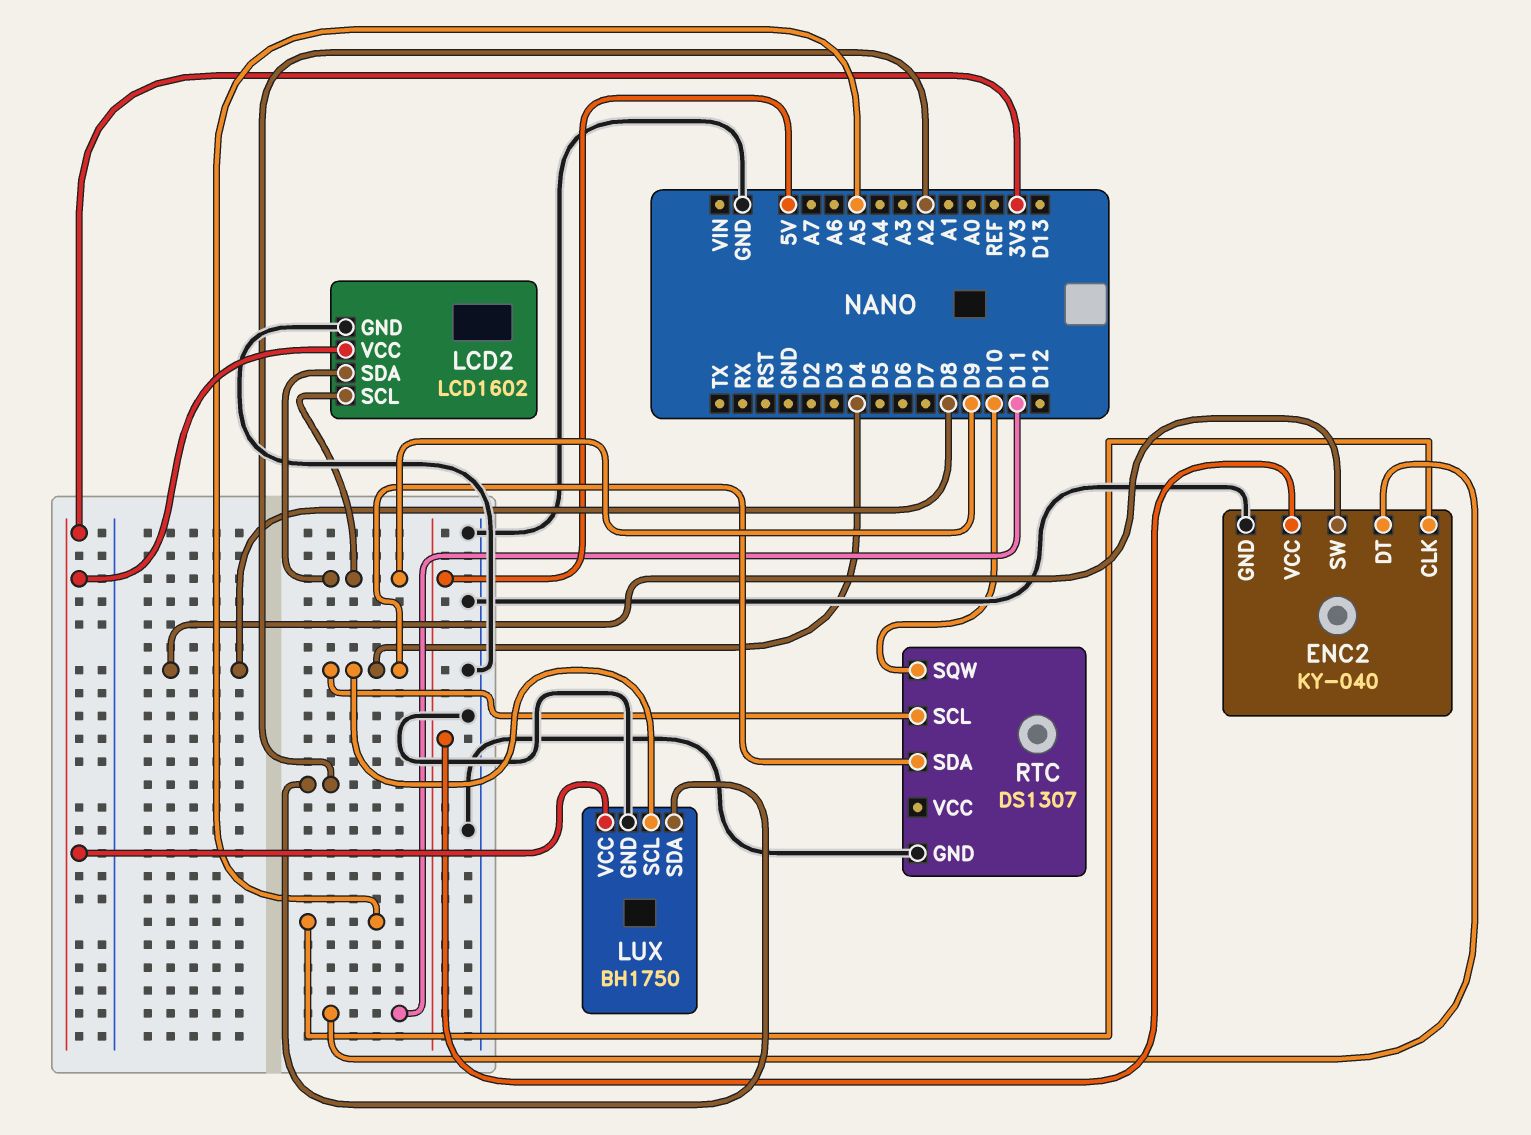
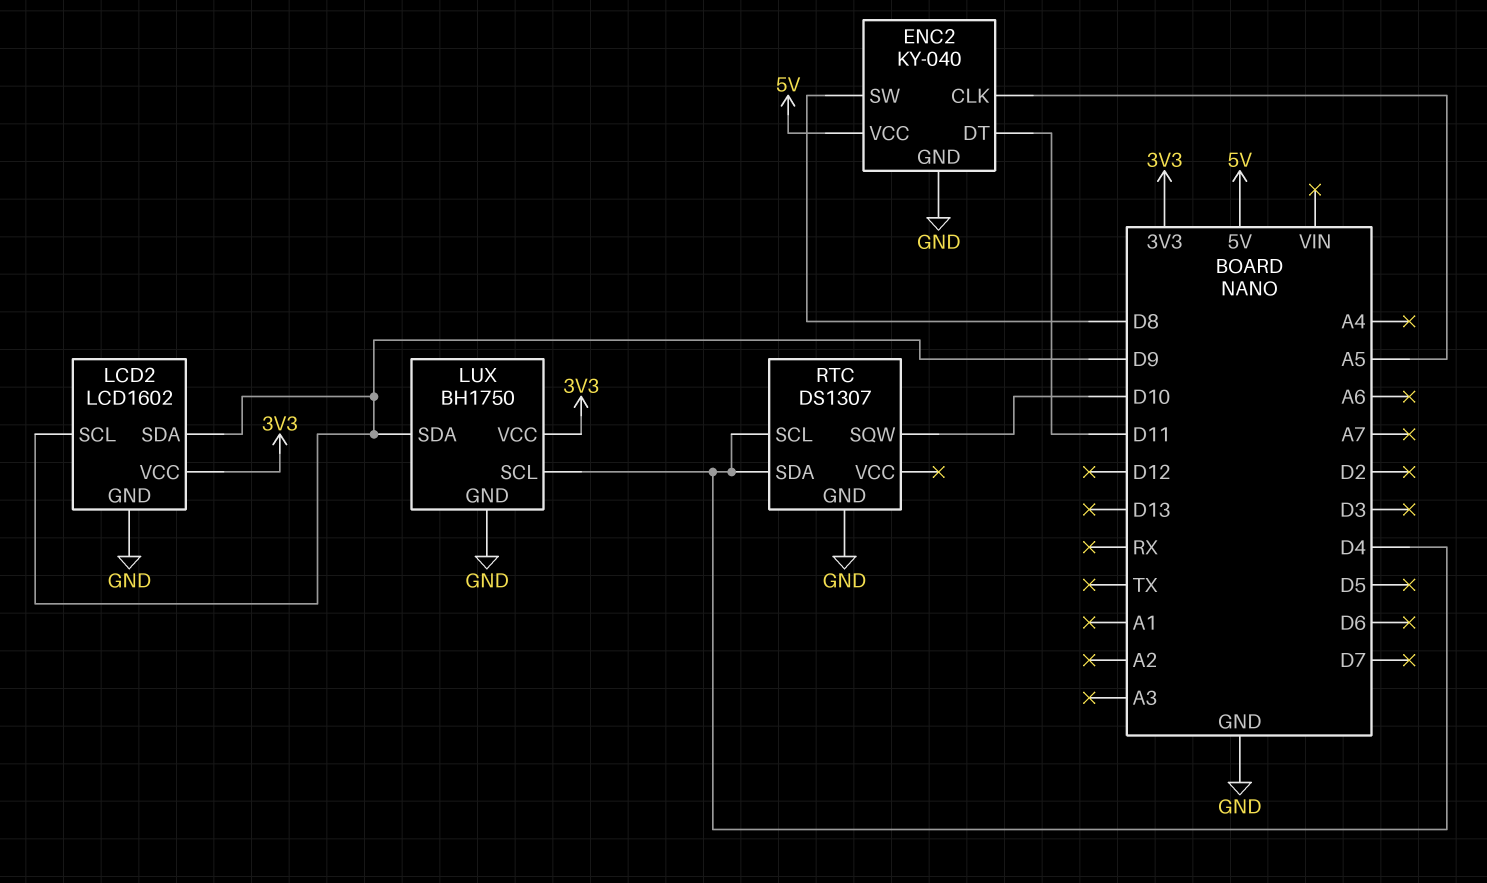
LUX pin SDA: A2 -> D9

